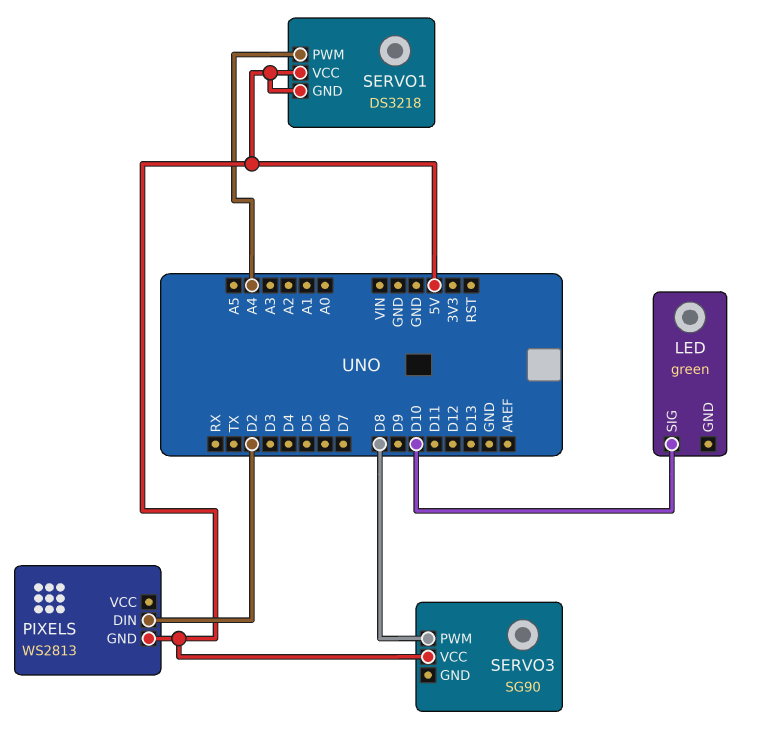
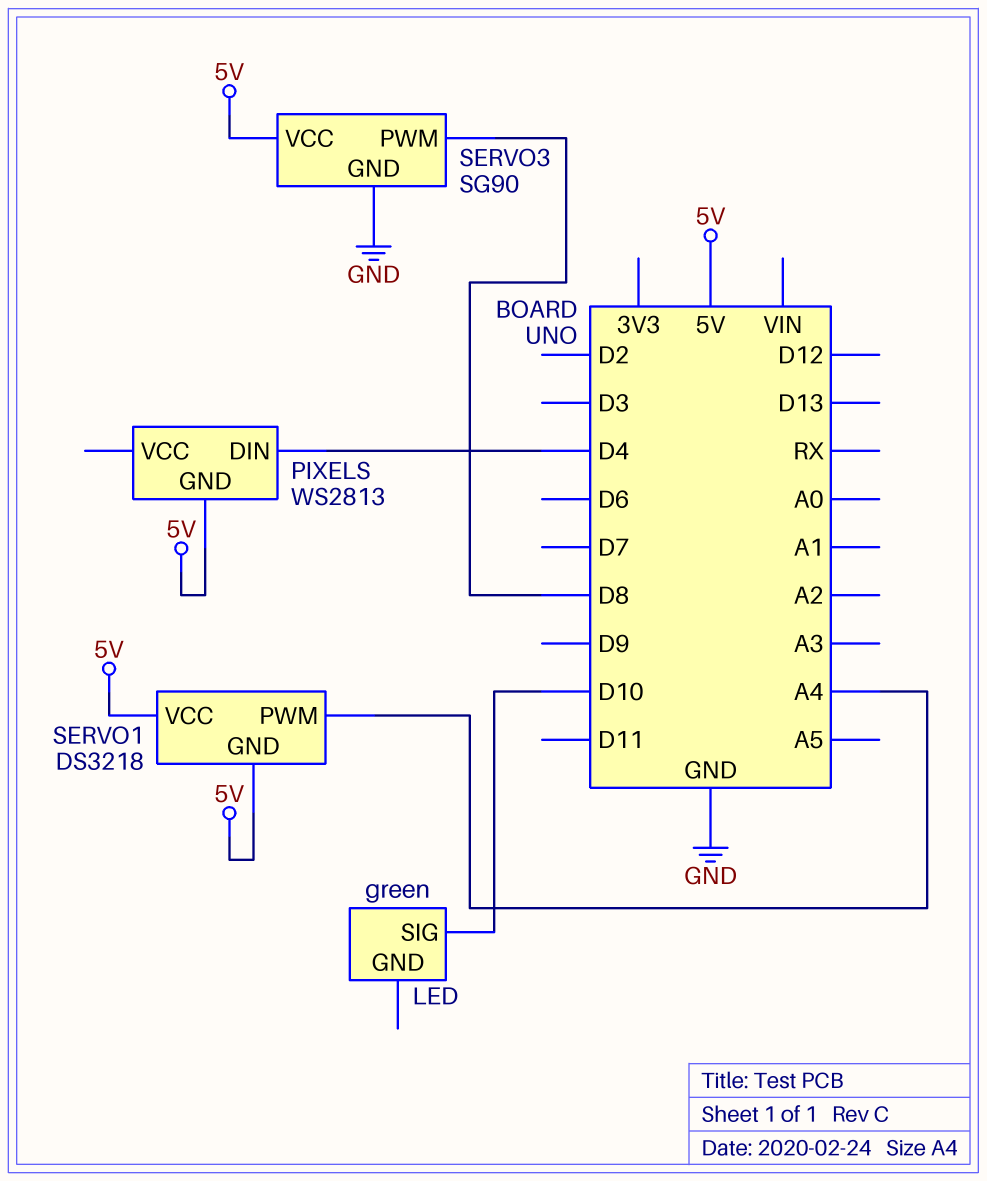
PIXELS pin DIN: D2 -> D4
SERVO3 pin GND: none -> GND

